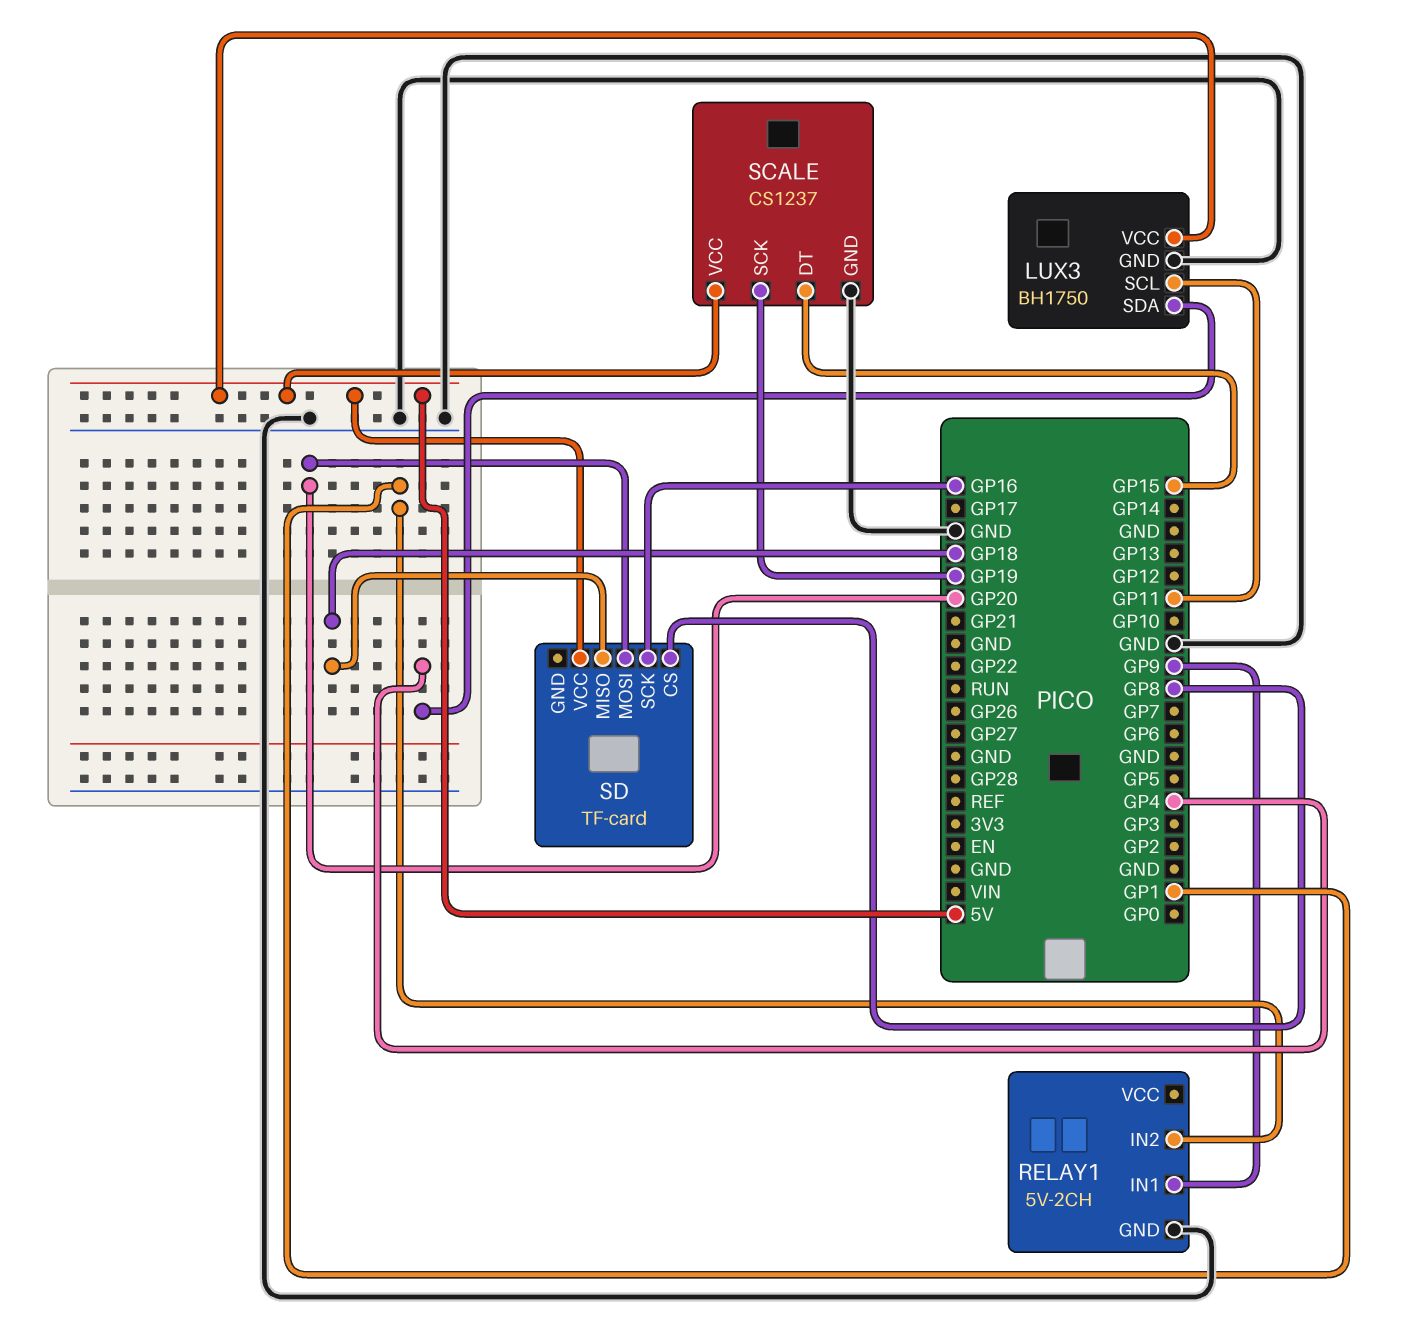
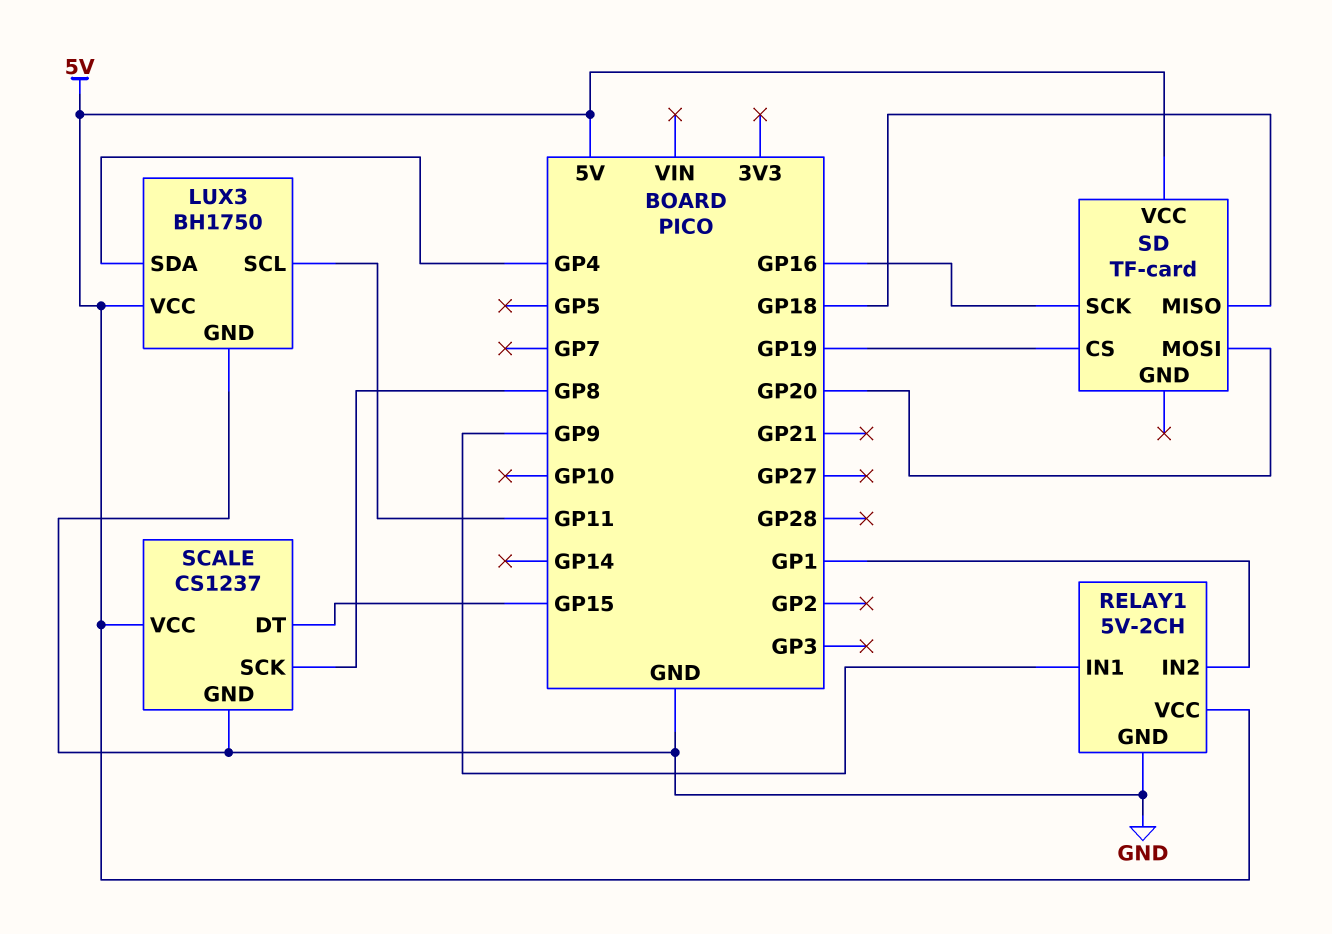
RELAY1 pin VCC: none -> 5V
SCALE pin SCK: GP19 -> GP8
SD pin CS: GP8 -> GP19

